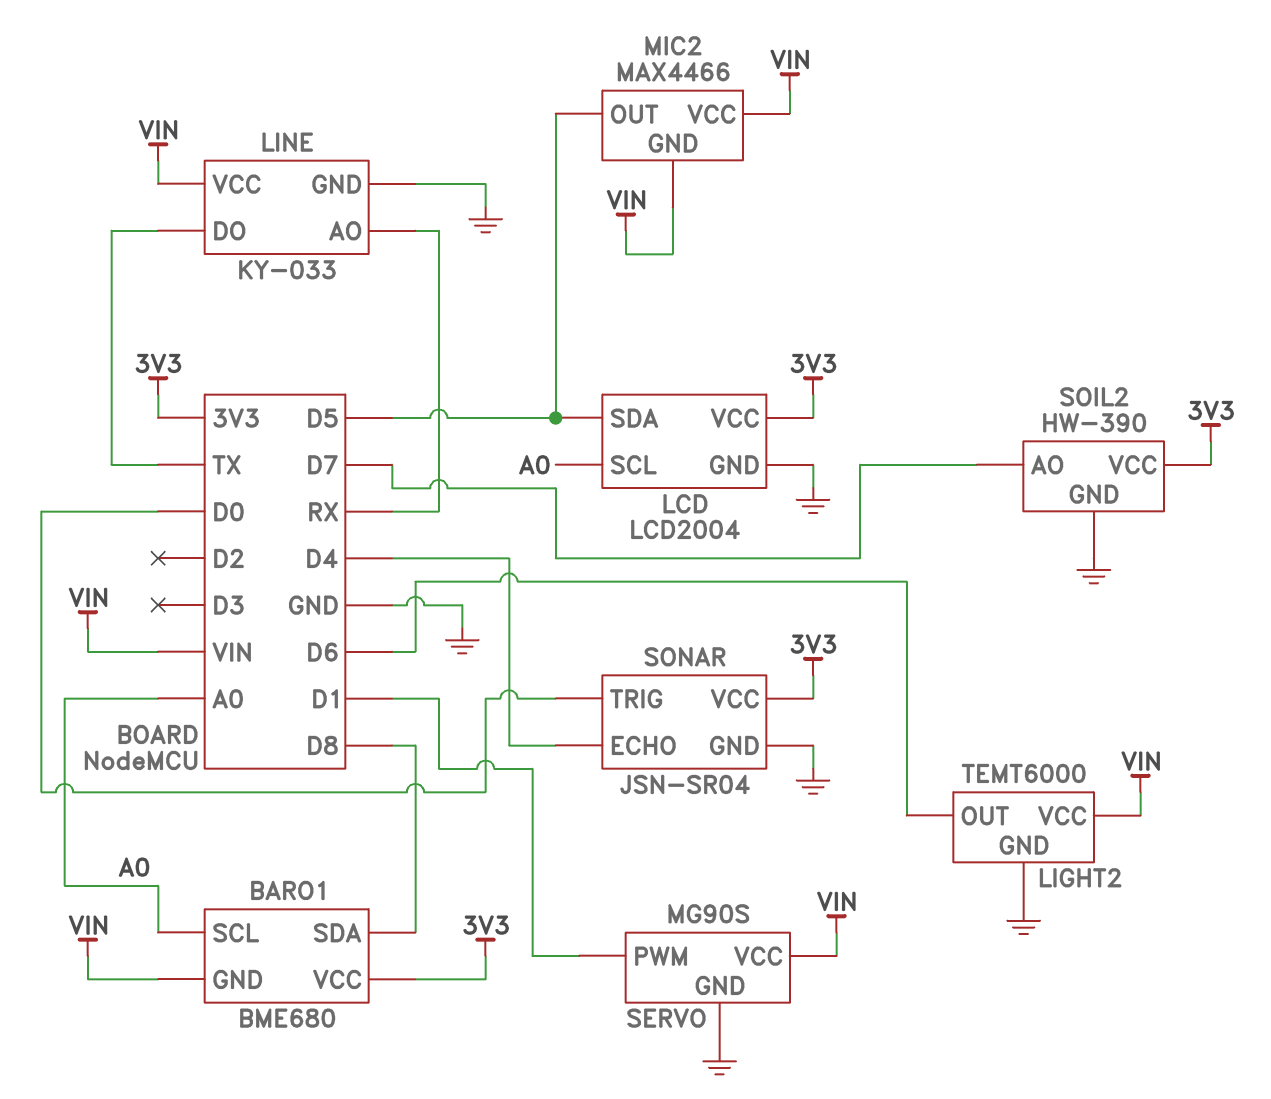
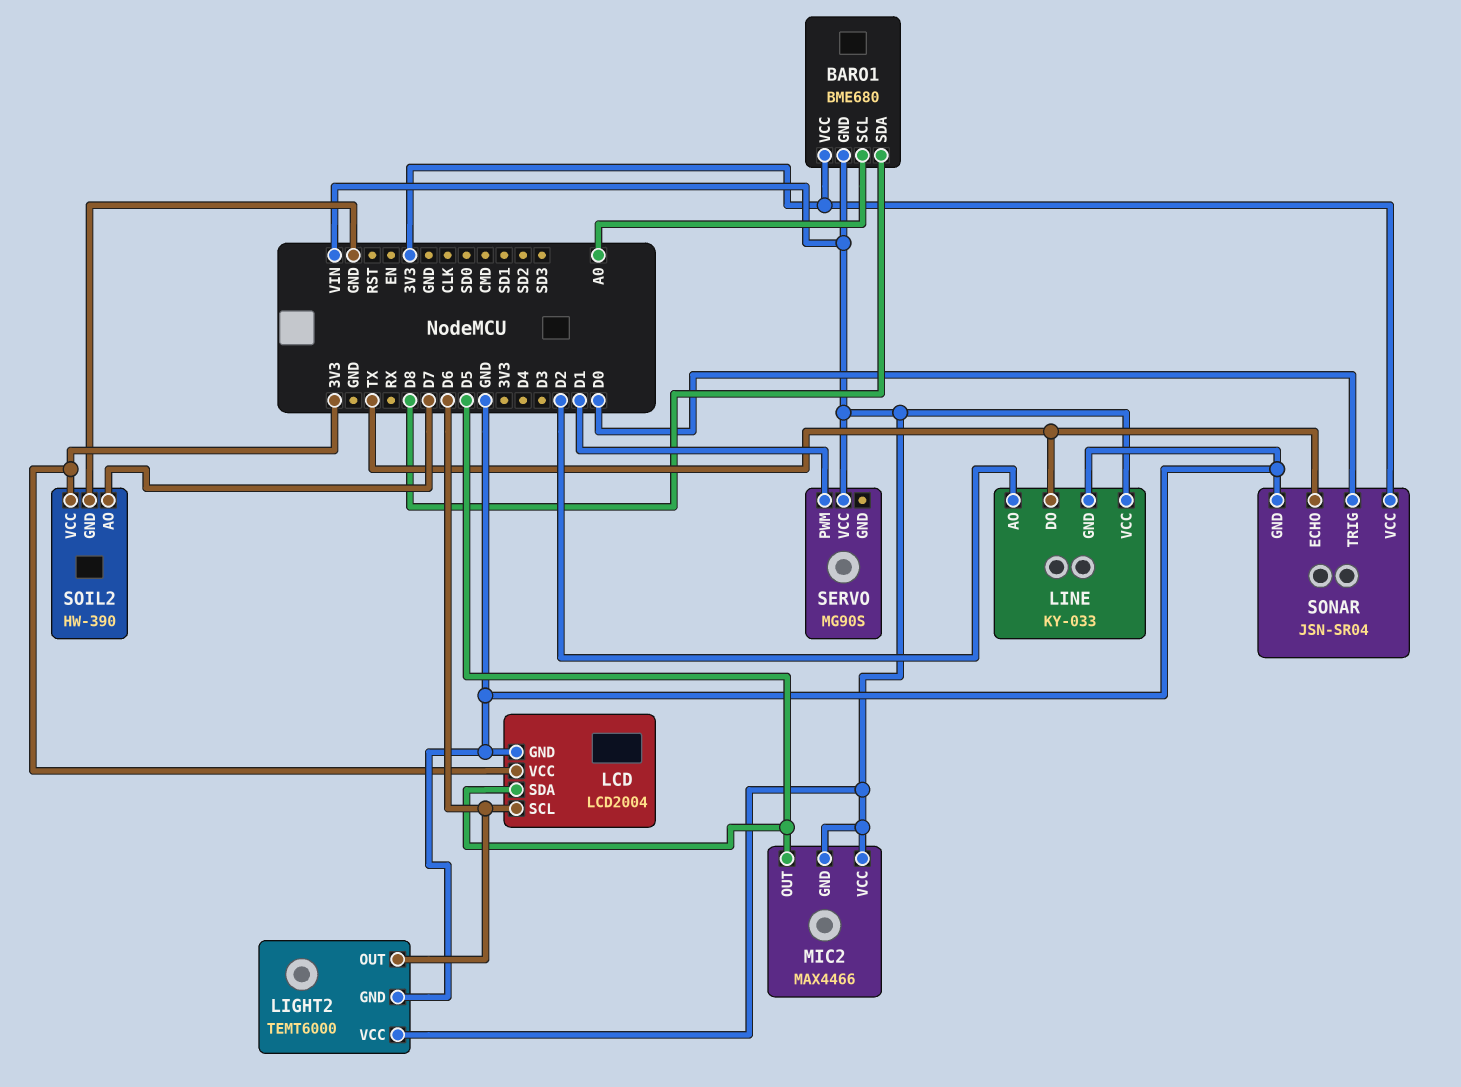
LCD pin SCL: A0 -> D6
LINE pin AO: RX -> D2
SERVO pin GND: GND -> none
SONAR pin ECHO: D4 -> TX

